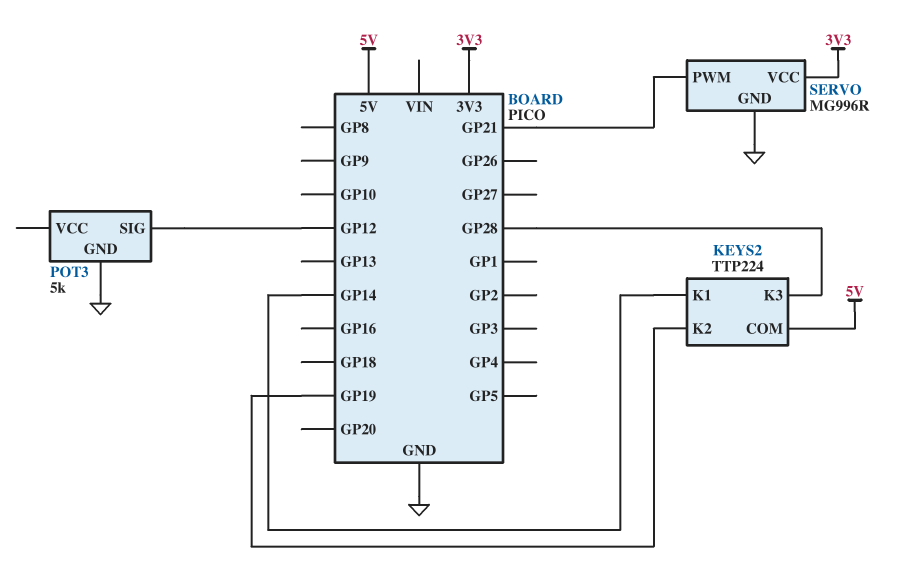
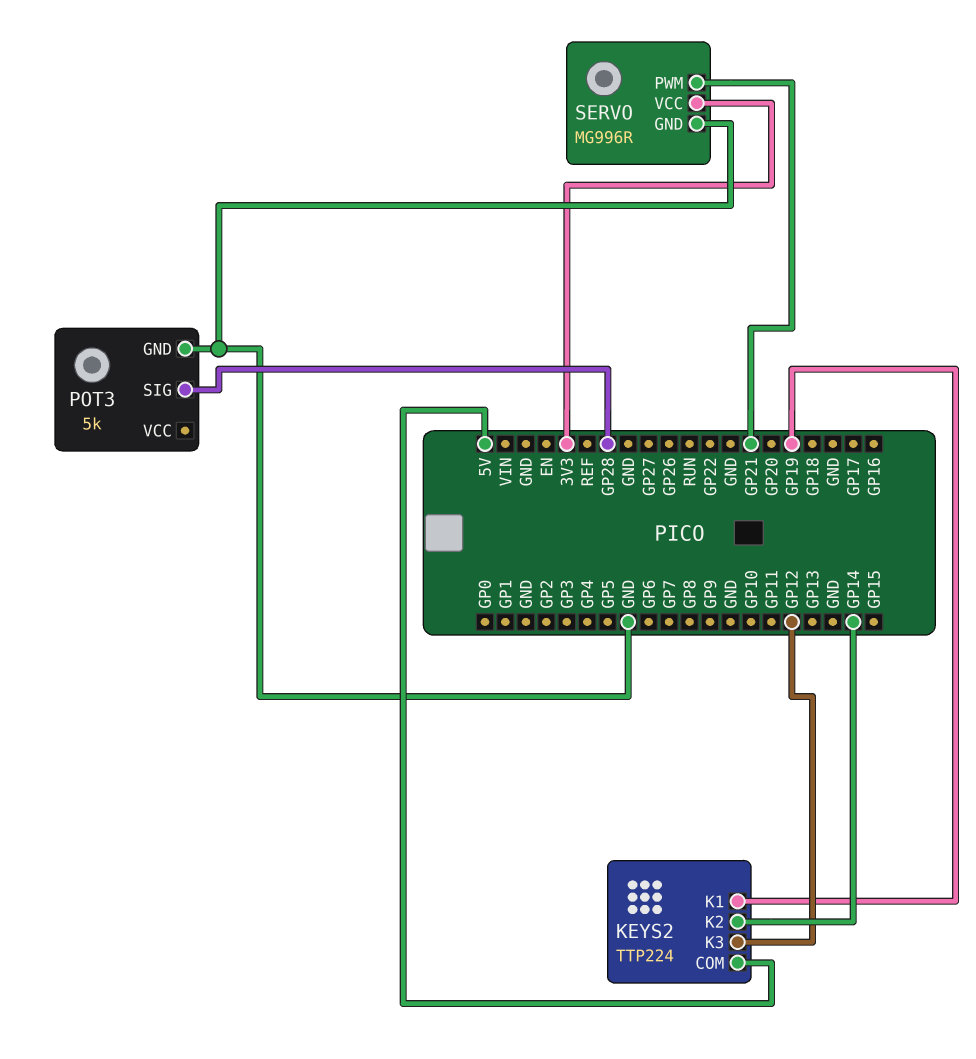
KEYS2 pin K1: GP14 -> GP19
KEYS2 pin K2: GP19 -> GP14
KEYS2 pin K3: GP28 -> GP12
POT3 pin SIG: GP12 -> GP28

